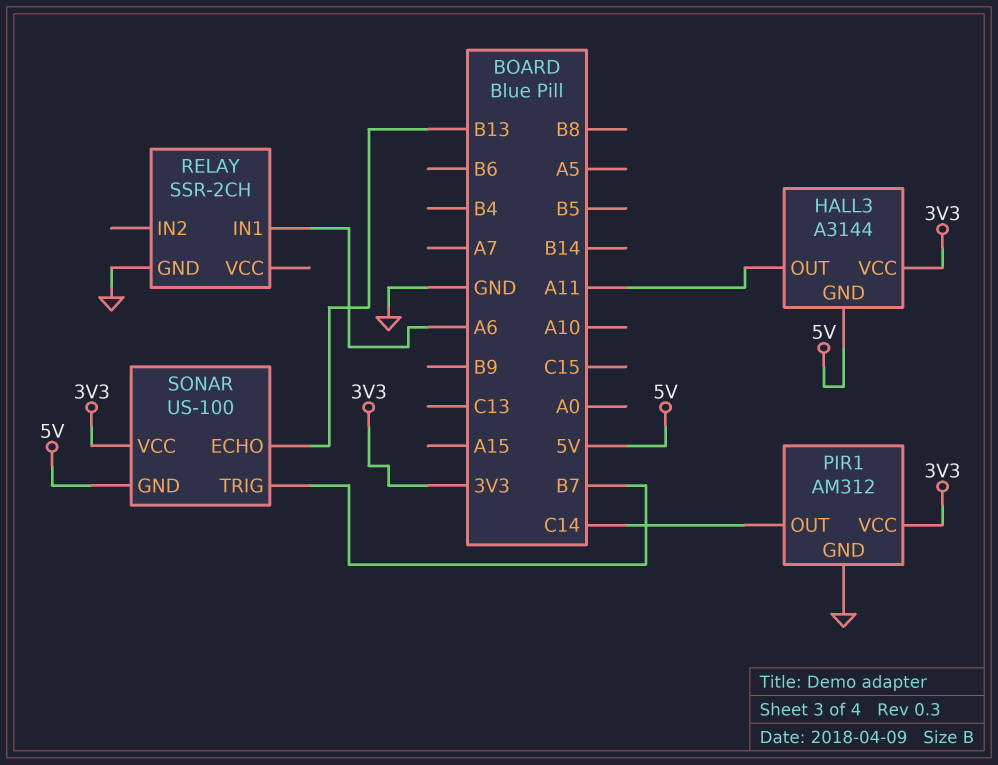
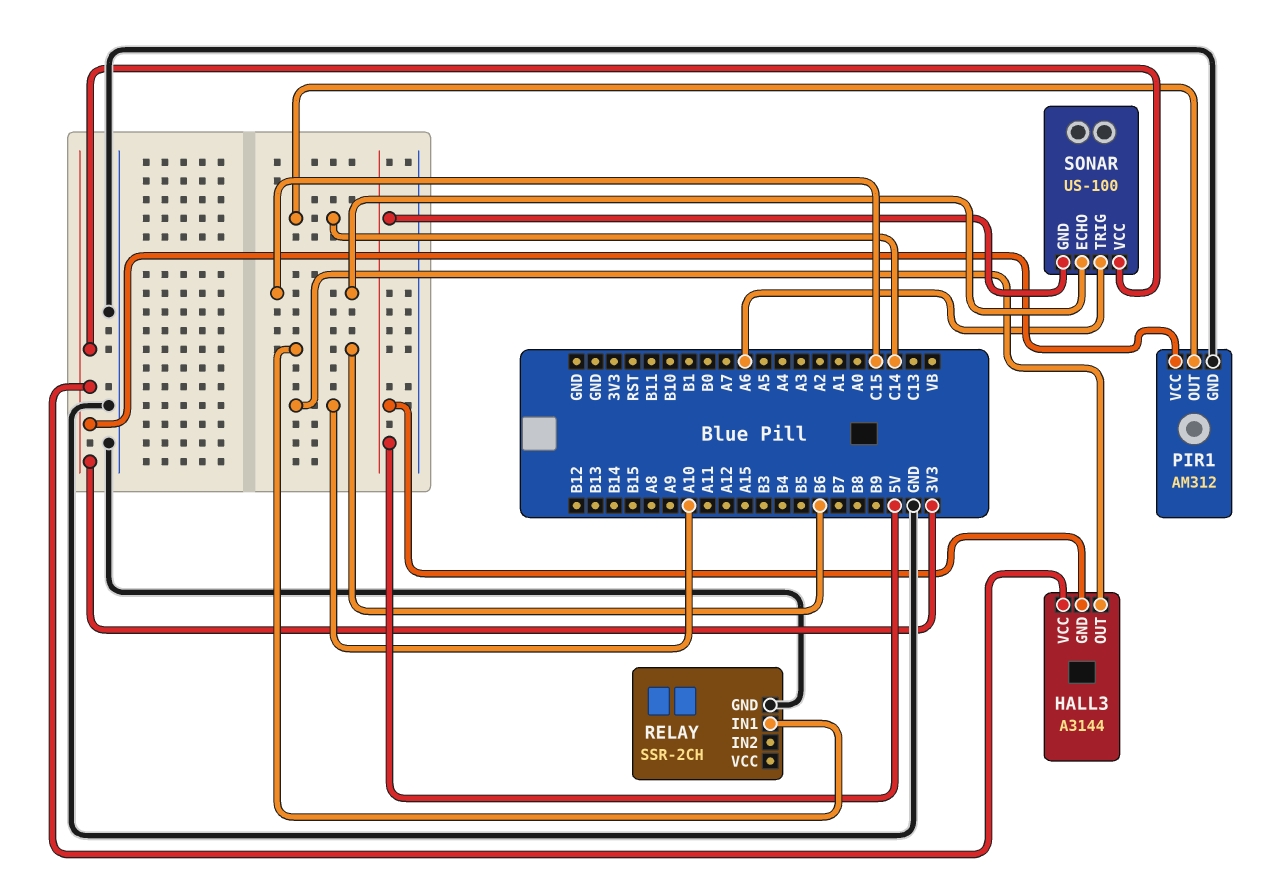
HALL3 pin OUT: A11 -> A10
RELAY pin IN1: A6 -> B6
SONAR pin ECHO: B13 -> C15
SONAR pin TRIG: B7 -> A6

